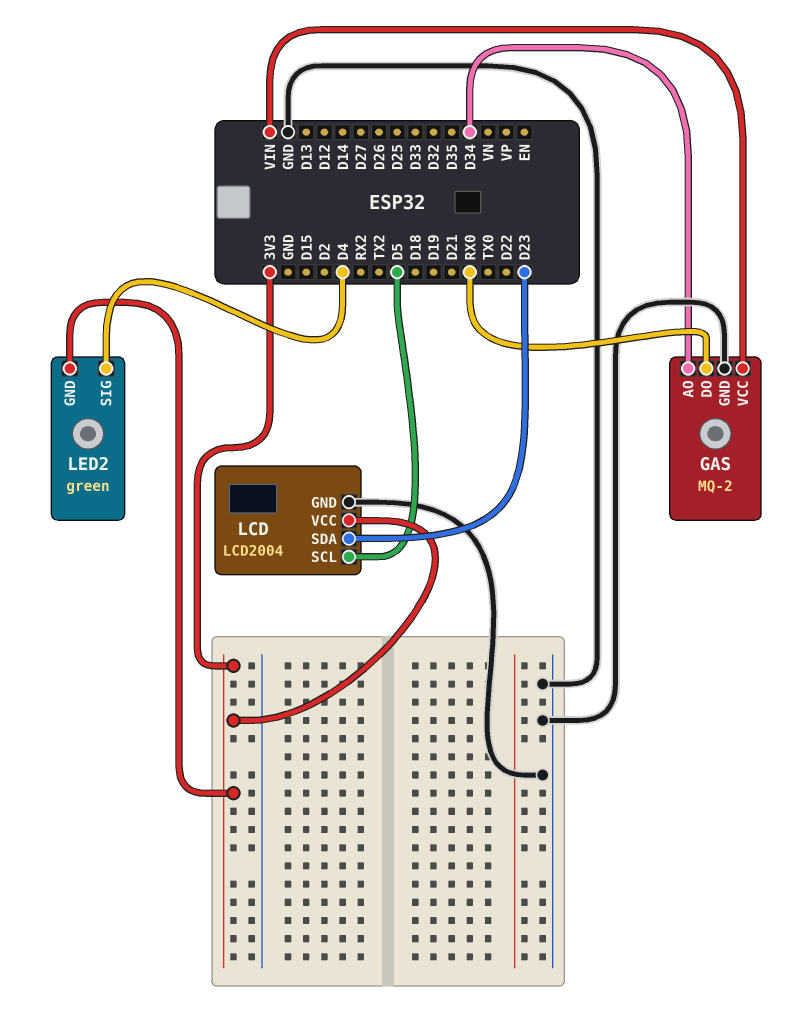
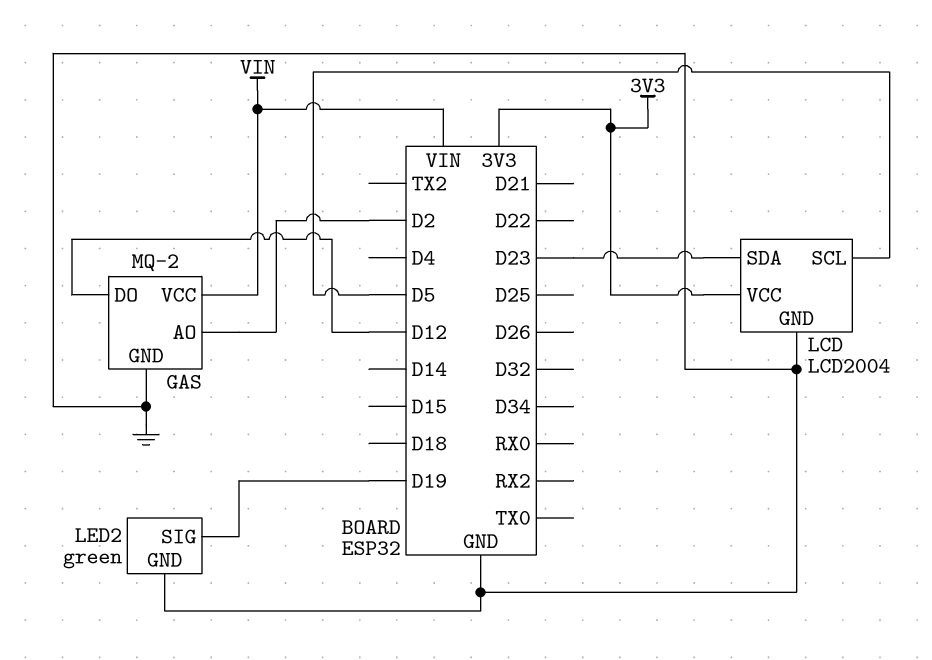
GAS pin AO: D34 -> D2
GAS pin DO: RX0 -> D12
LED2 pin GND: 3V3 -> GND
LED2 pin SIG: D4 -> D19

